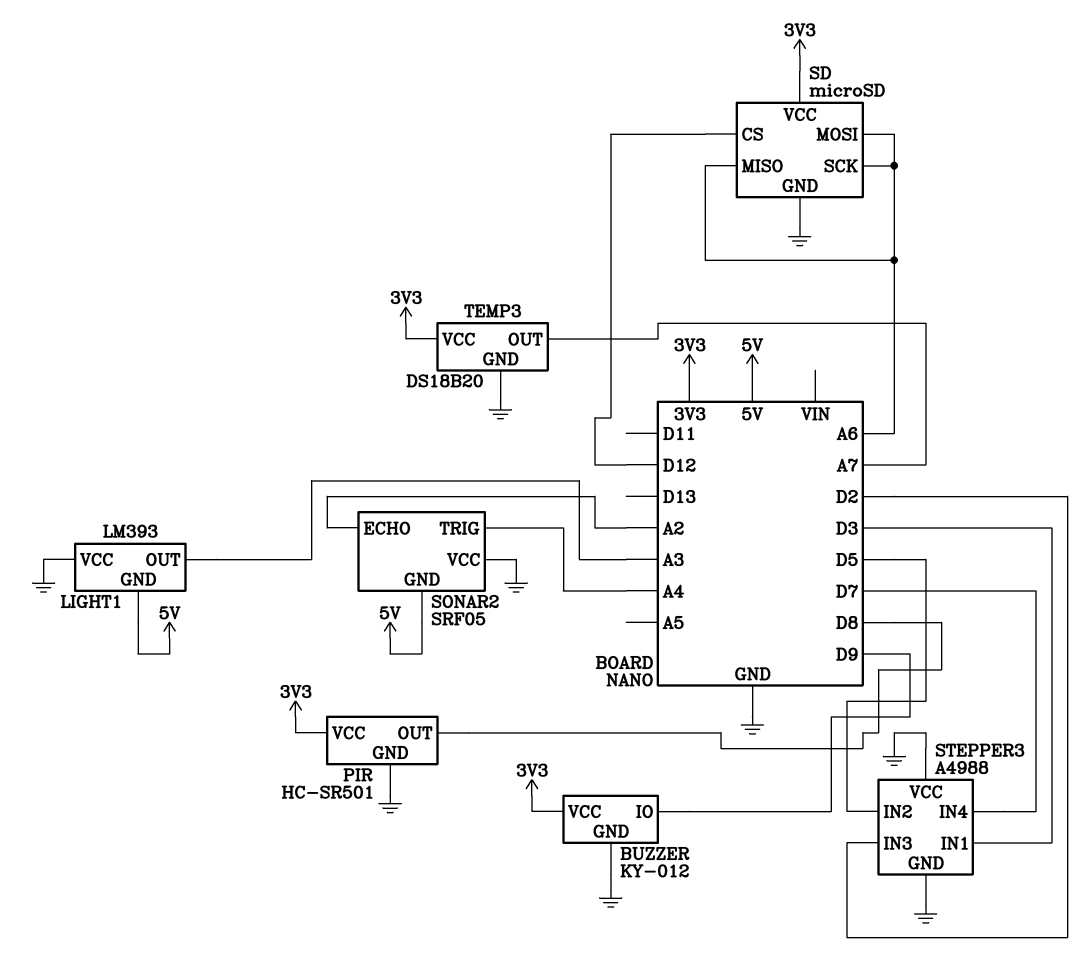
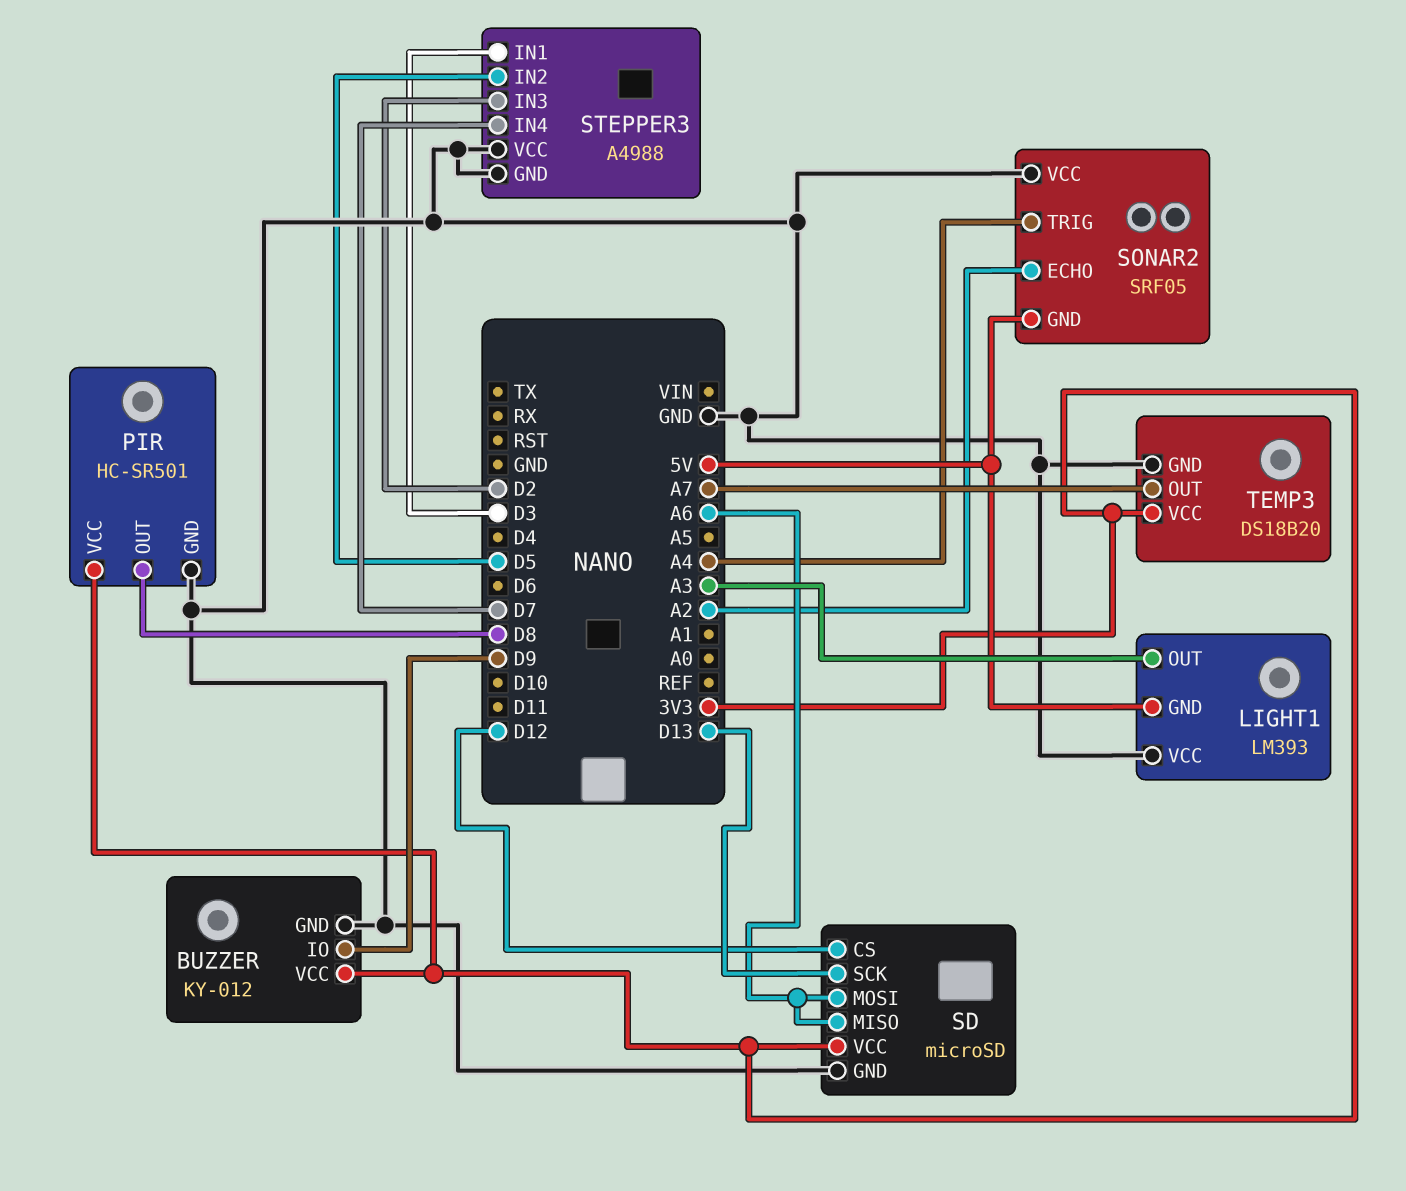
SD pin SCK: A6 -> D13

